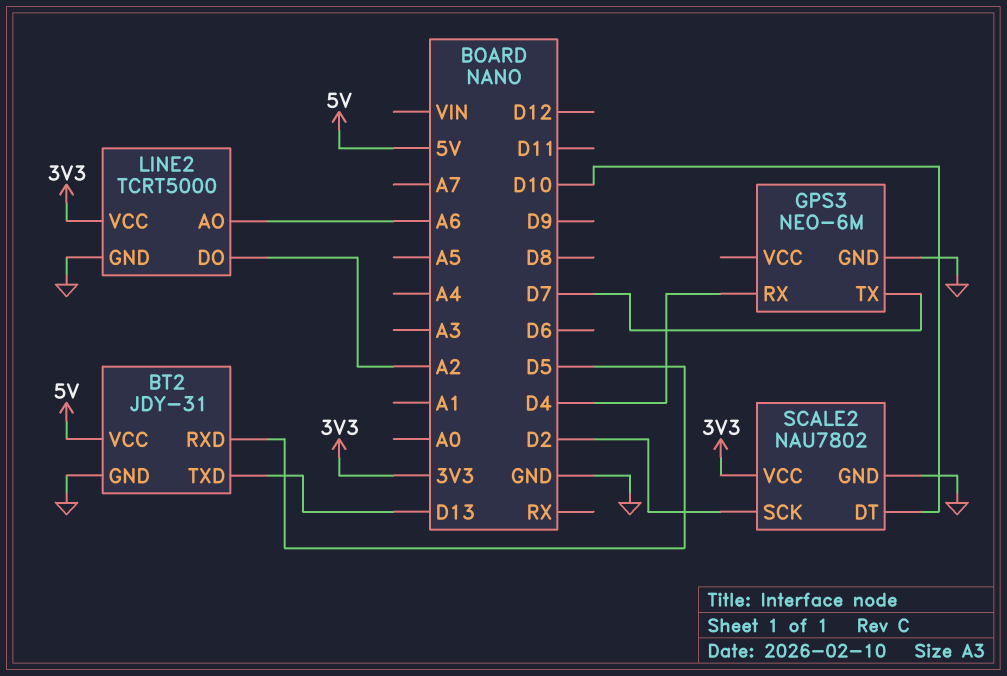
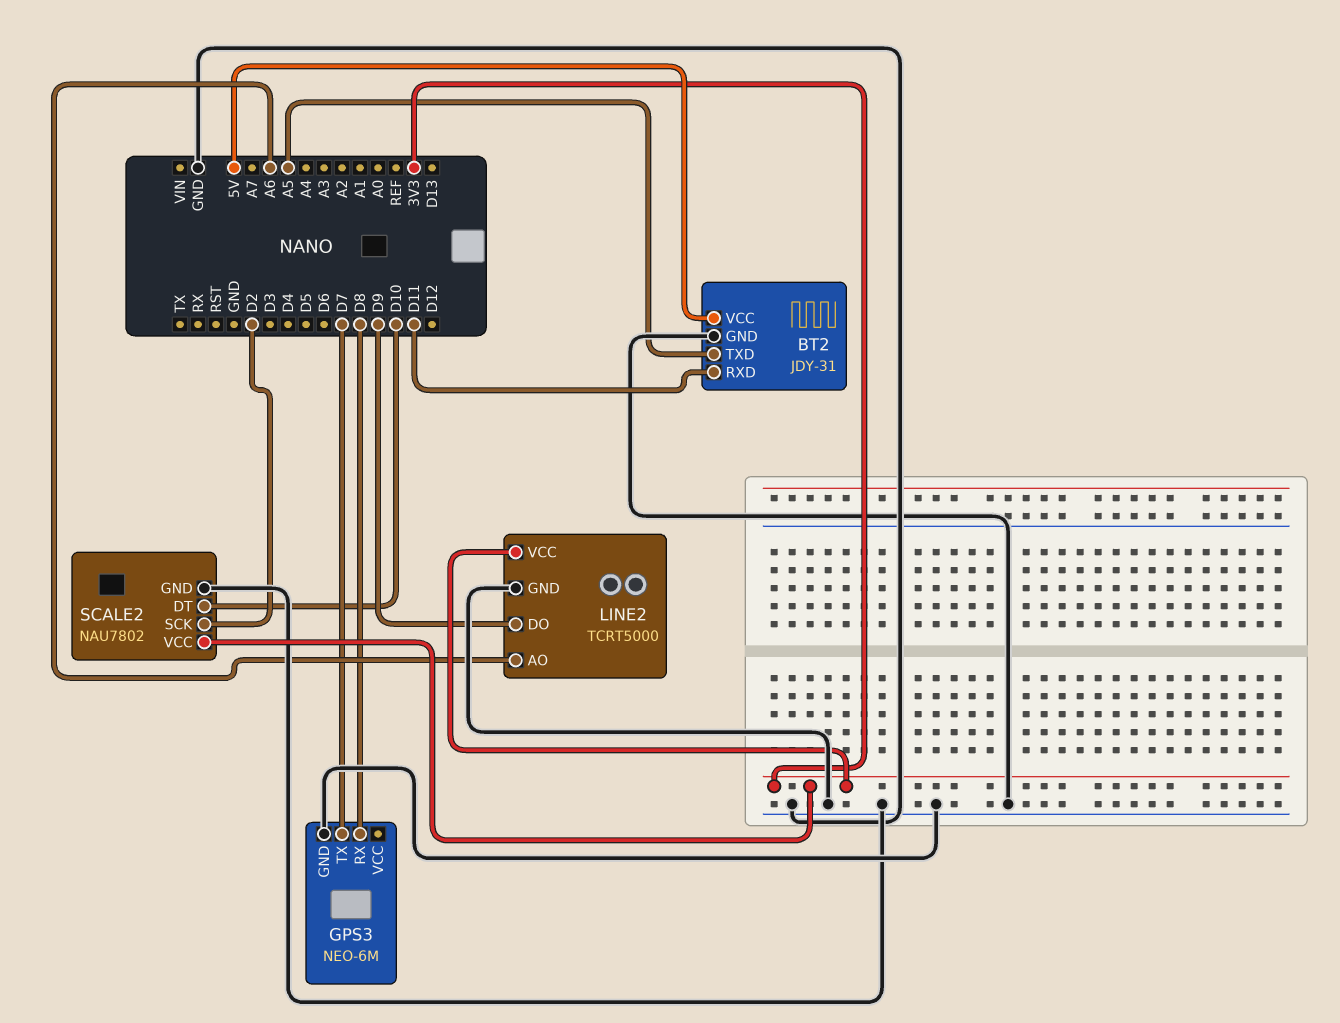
BT2 pin RXD: D5 -> D11
BT2 pin TXD: D13 -> A5
GPS3 pin RX: D4 -> D8
LINE2 pin DO: A2 -> D9

